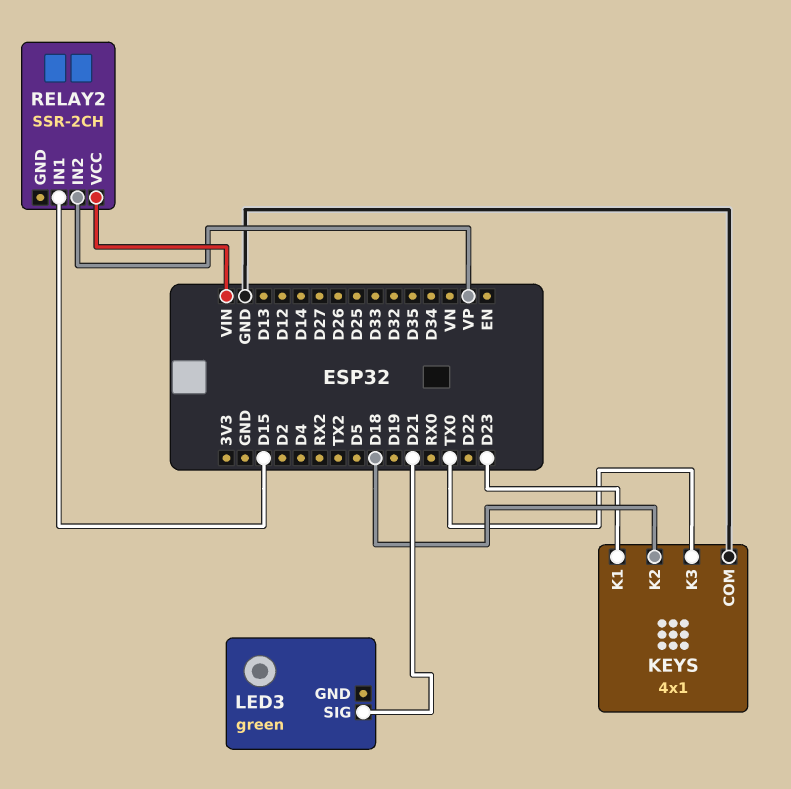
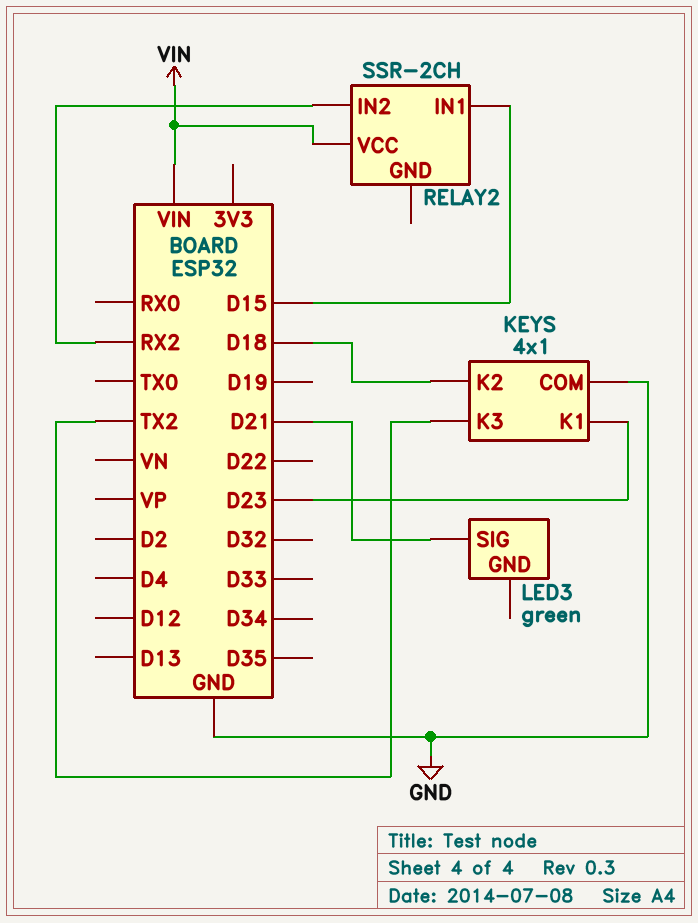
KEYS pin K3: TX0 -> TX2
RELAY2 pin IN2: VP -> RX2

